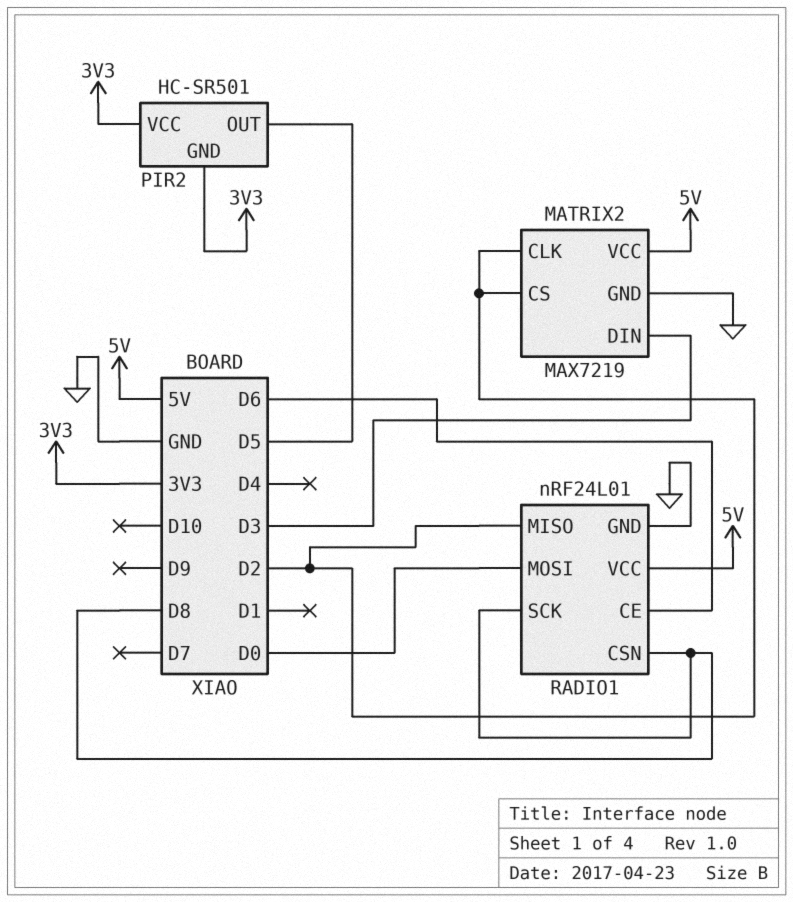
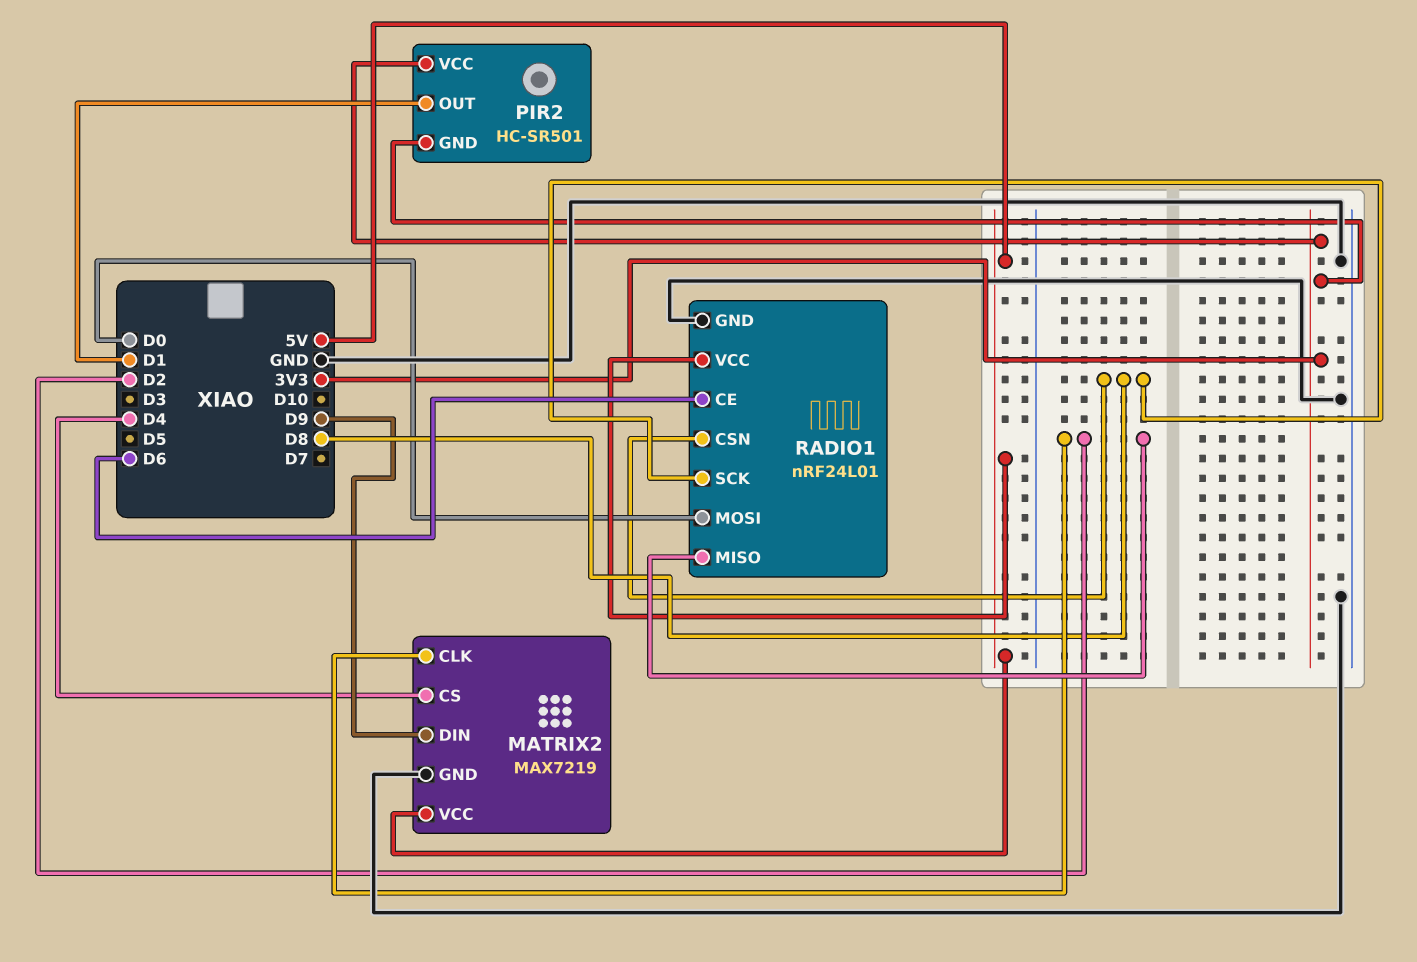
MATRIX2 pin CS: D2 -> D4
MATRIX2 pin DIN: D3 -> D9
PIR2 pin OUT: D5 -> D1

